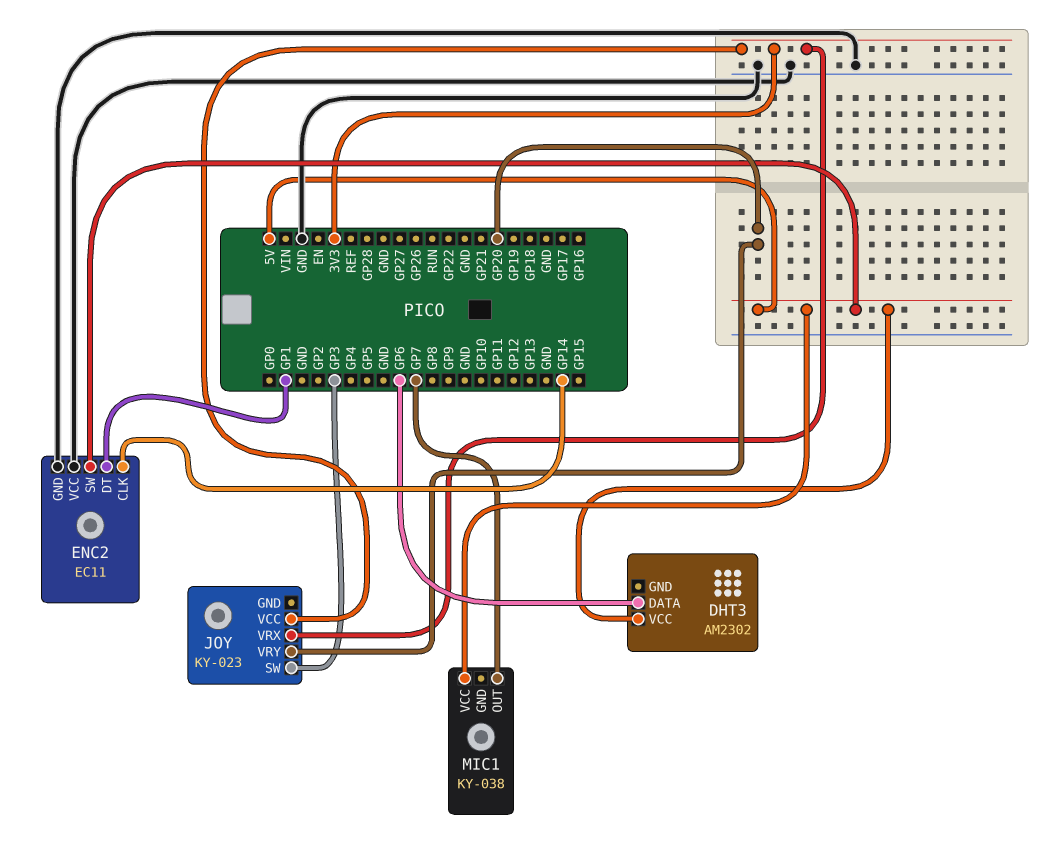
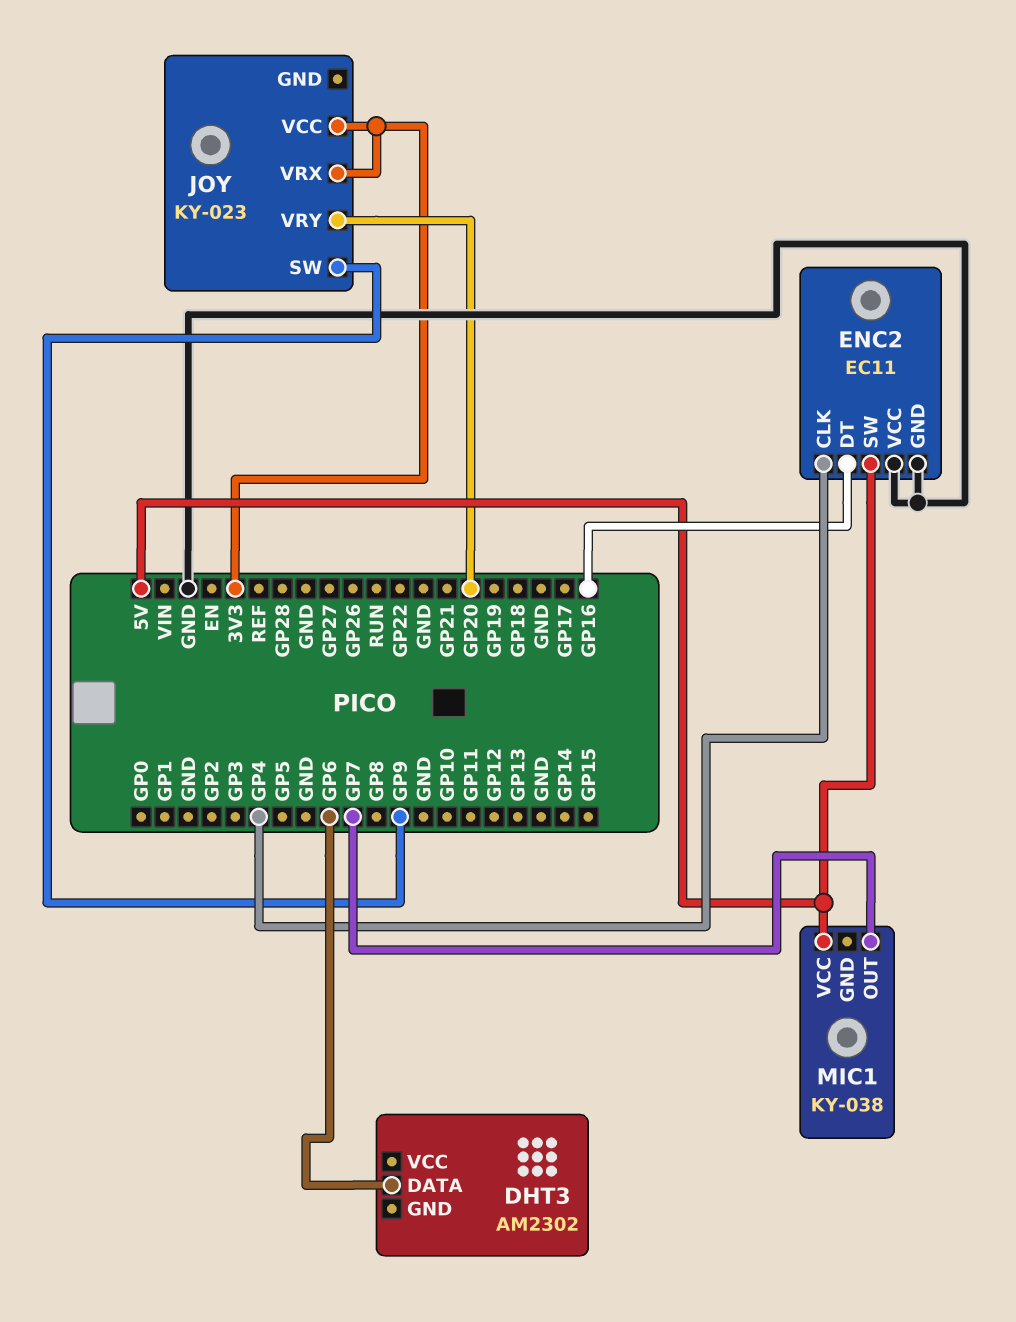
DHT3 pin VCC: 5V -> none
ENC2 pin CLK: GP14 -> GP4
ENC2 pin DT: GP1 -> GP16
JOY pin SW: GP3 -> GP9

